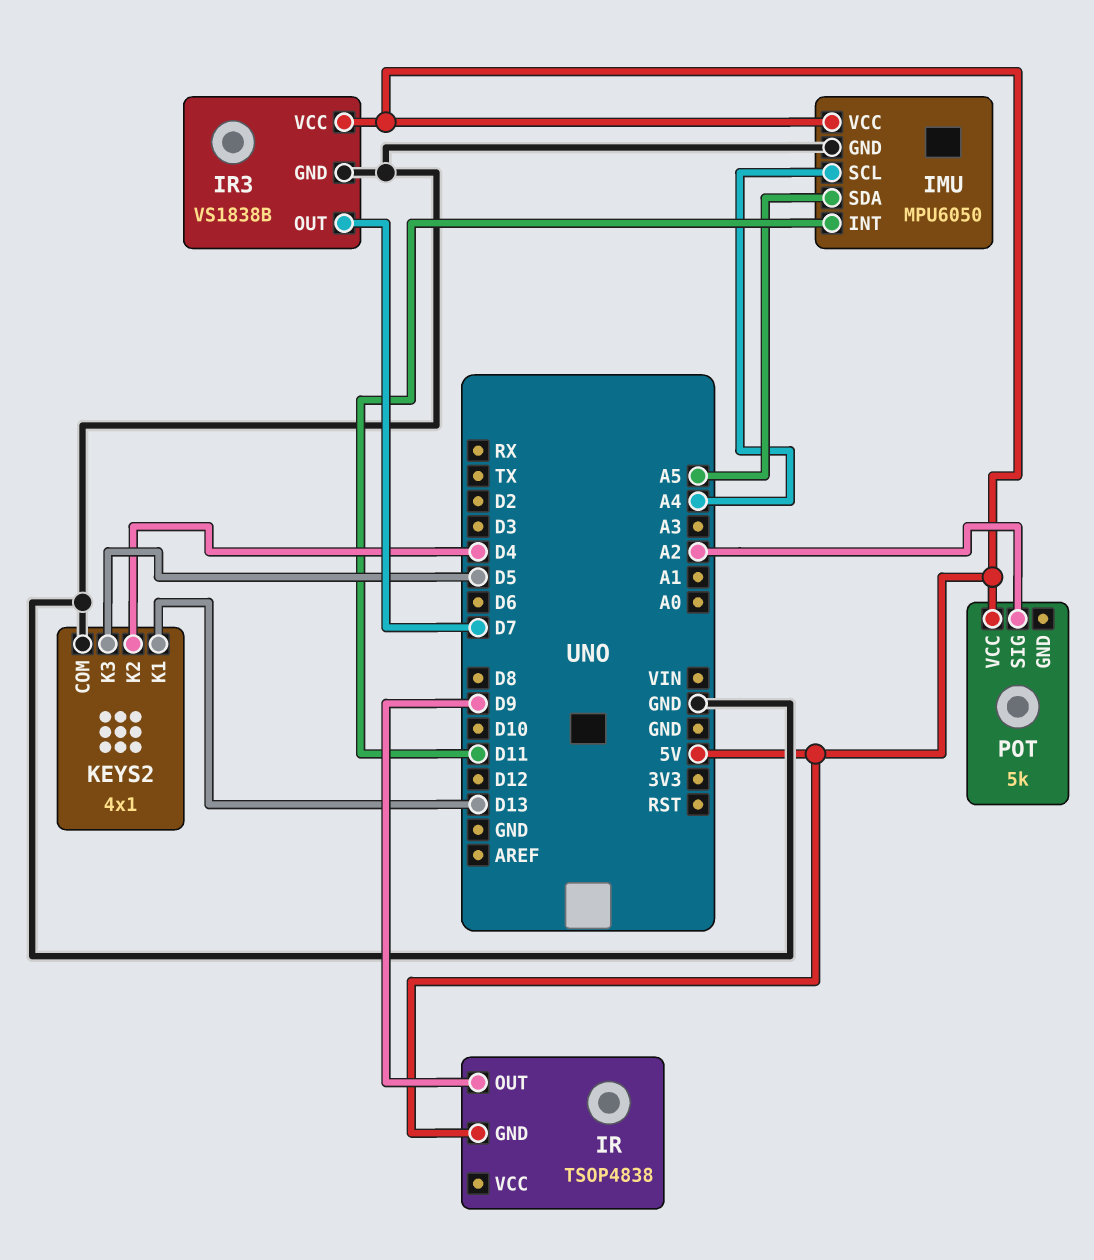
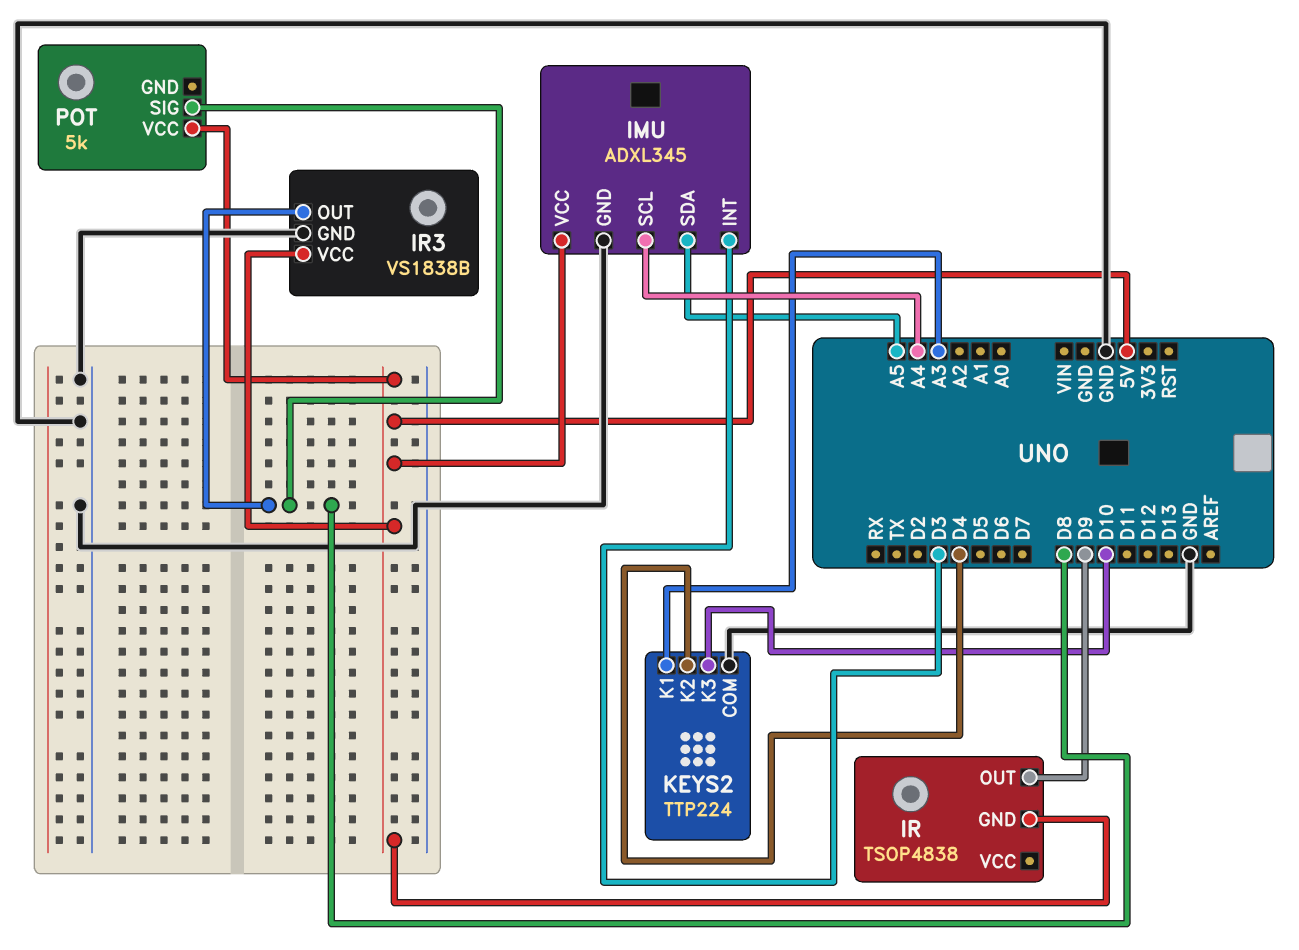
IMU: MPU6050 -> ADXL345
IMU pin INT: D11 -> D3
IR3 pin OUT: D7 -> D8
KEYS2: 4x1 -> TTP224
KEYS2 pin K1: D13 -> A3
KEYS2 pin K3: D5 -> D10
POT pin SIG: A2 -> D8

